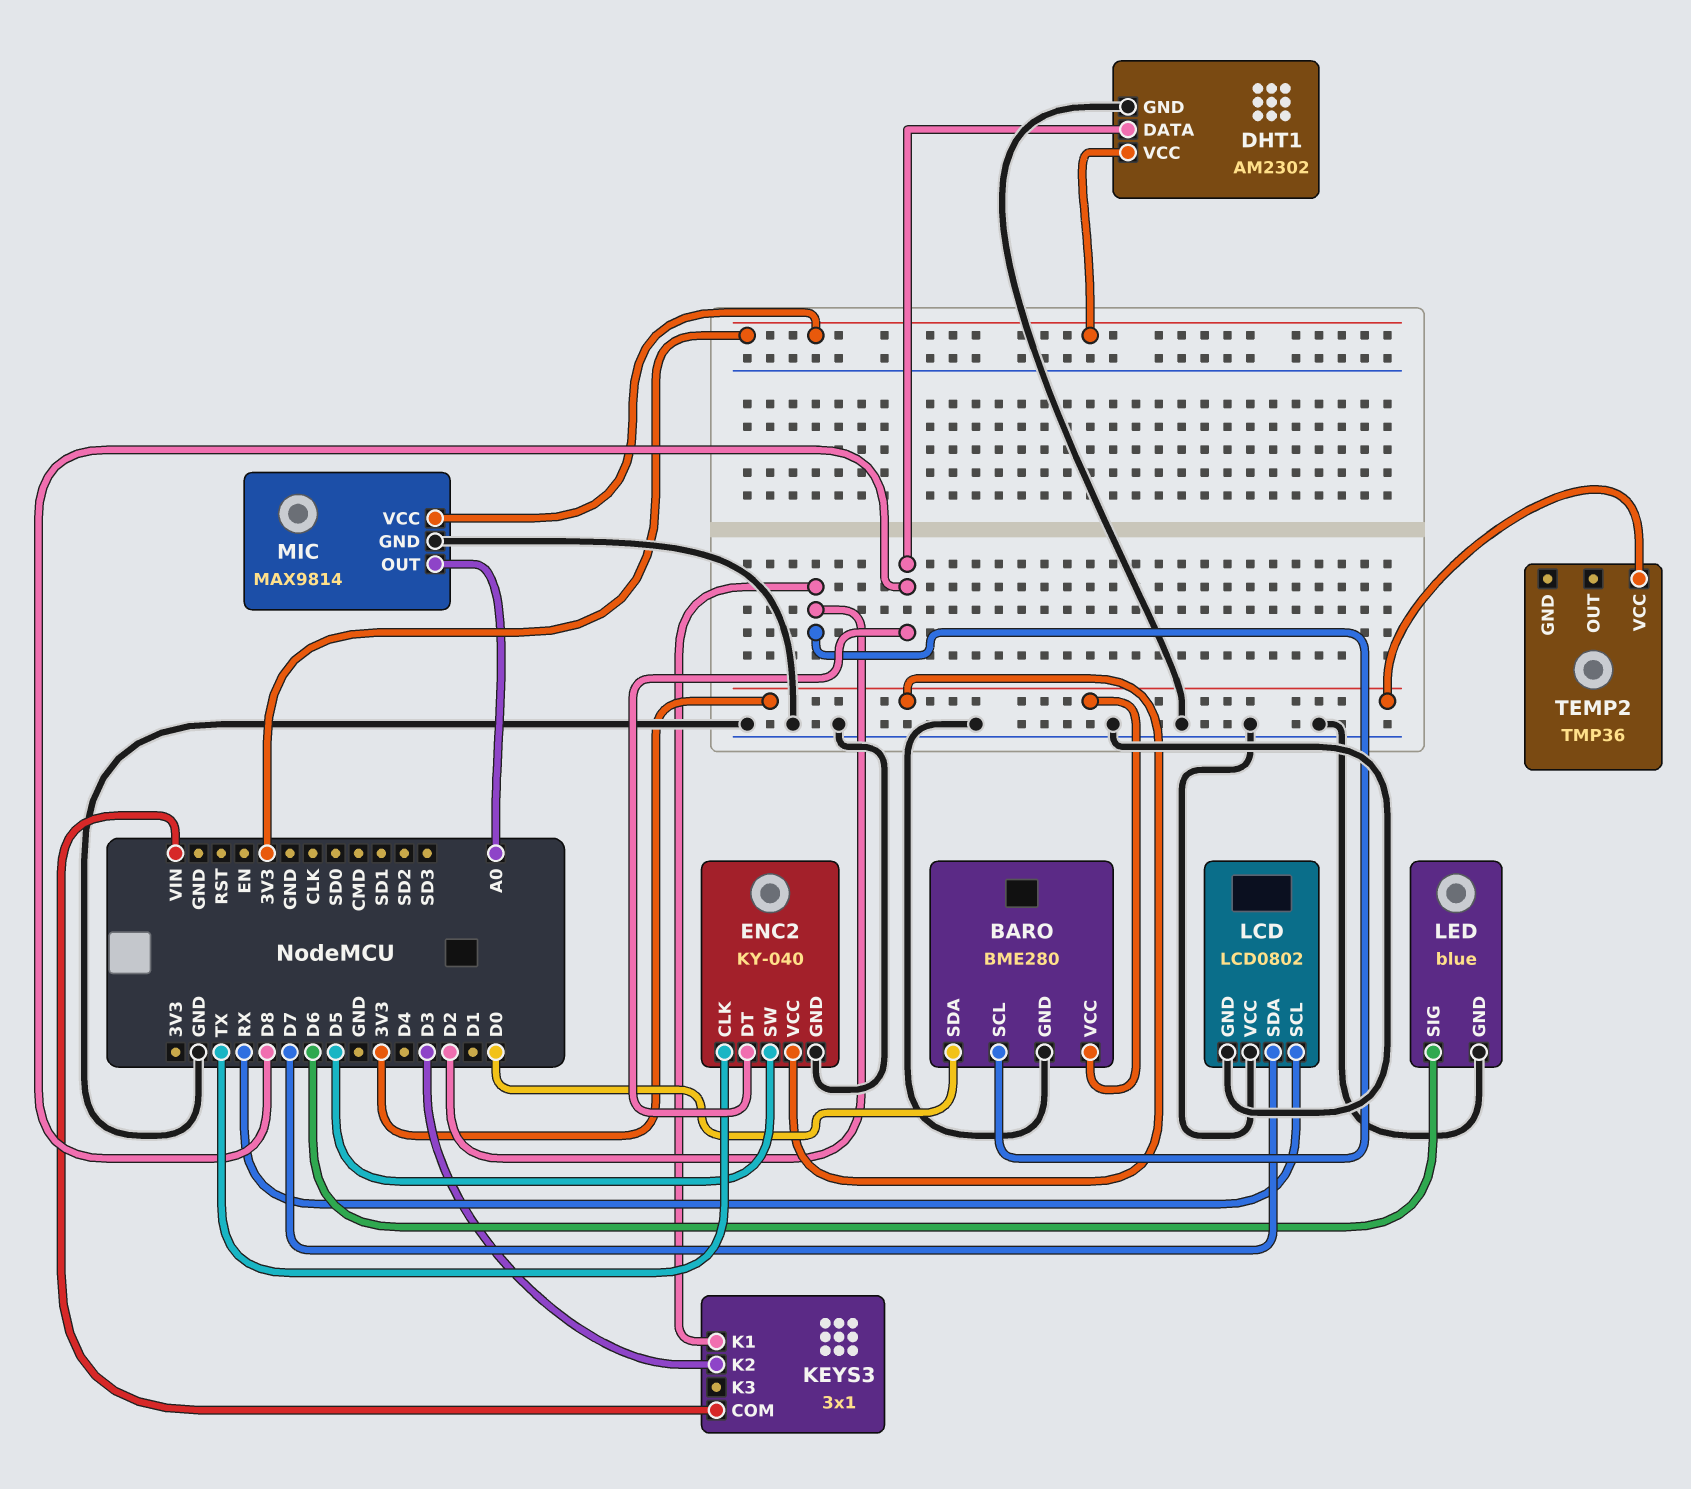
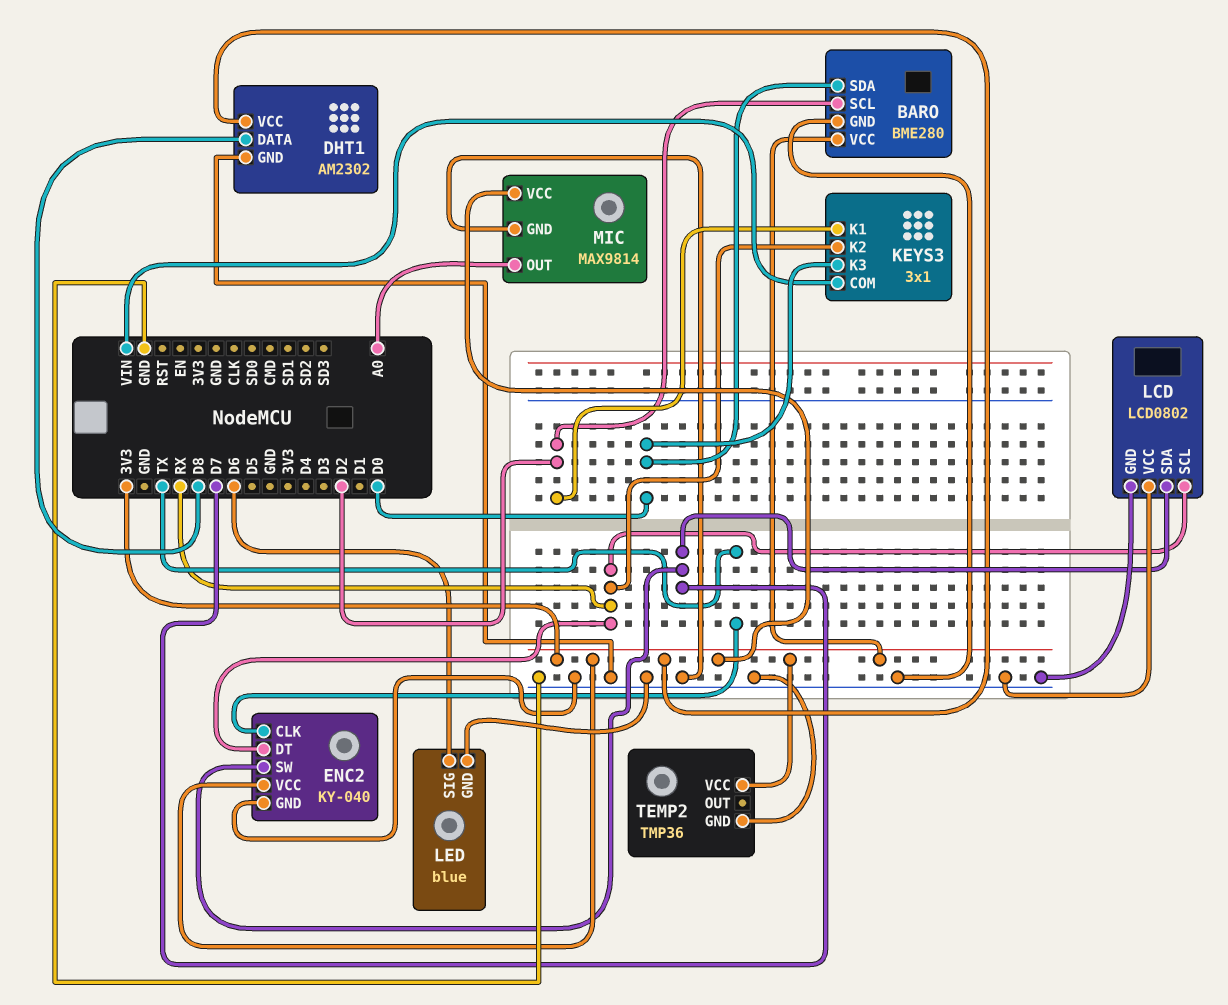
ENC2 pin DT: D8 -> RX
ENC2 pin SW: D5 -> D7
KEYS3 pin K2: D3 -> RX
KEYS3 pin K3: none -> D0
TEMP2 pin GND: none -> GND

